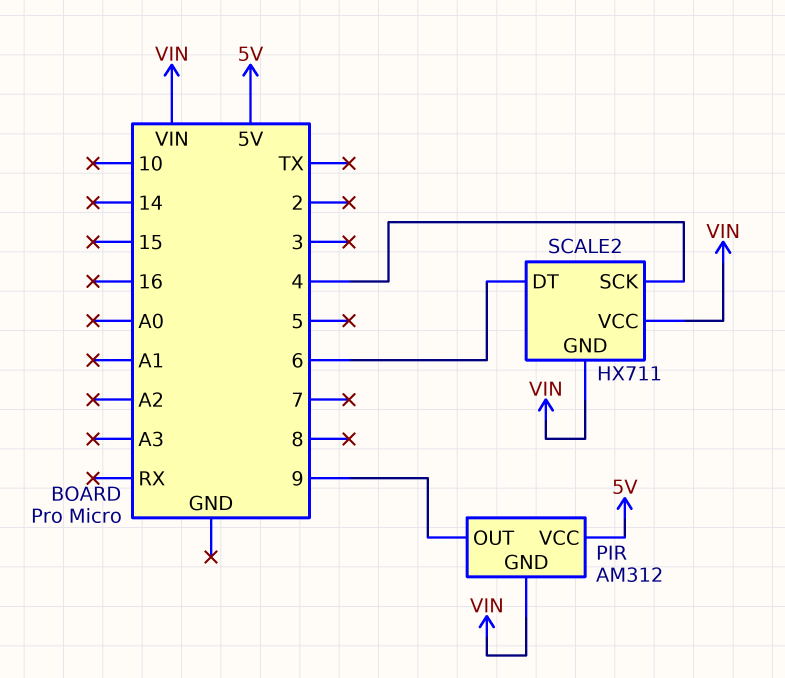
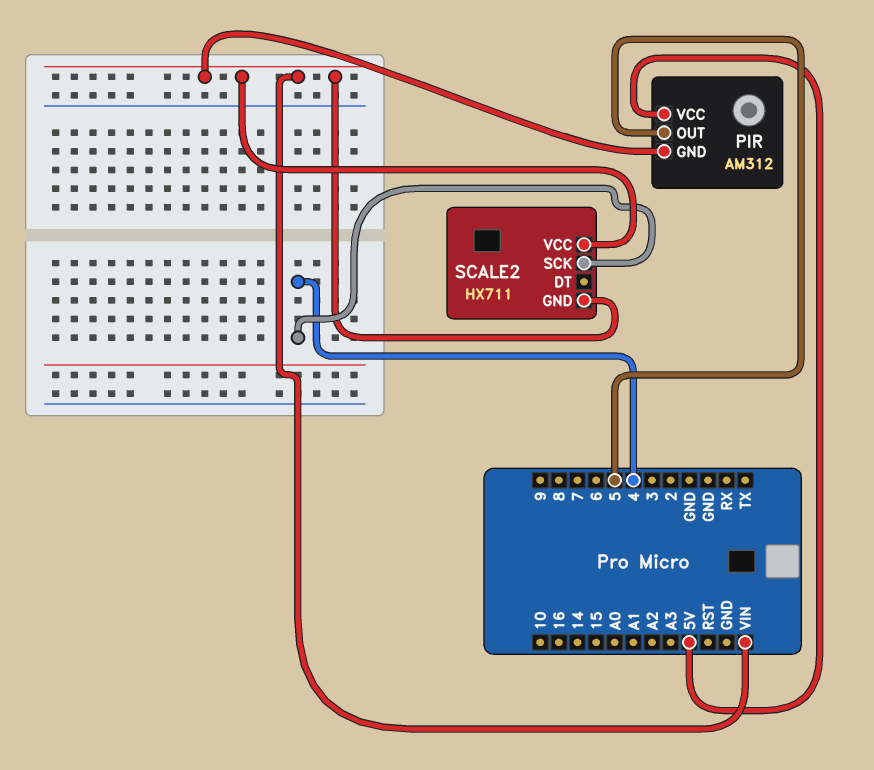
PIR pin OUT: 9 -> 5
SCALE2 pin DT: 6 -> none

